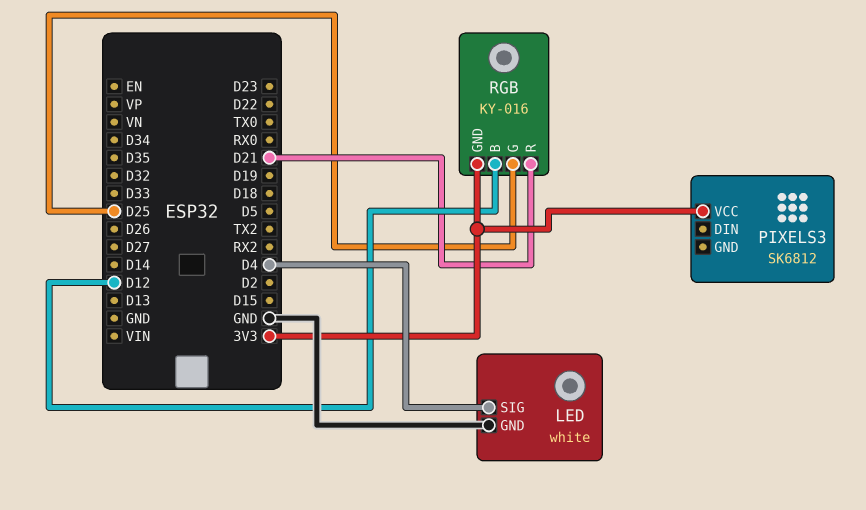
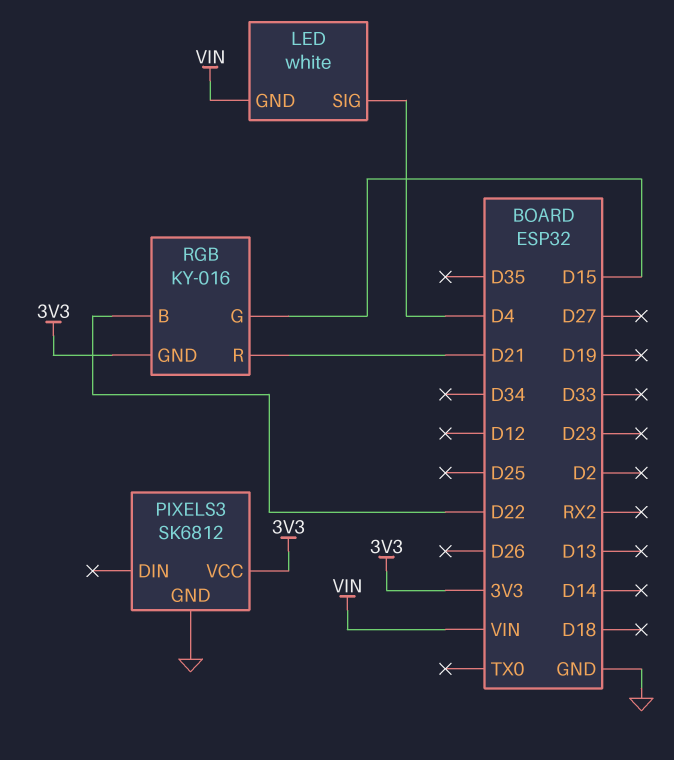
LED pin GND: GND -> VIN
PIXELS3 pin GND: none -> GND
RGB pin B: D12 -> D22
RGB pin G: D25 -> D15

